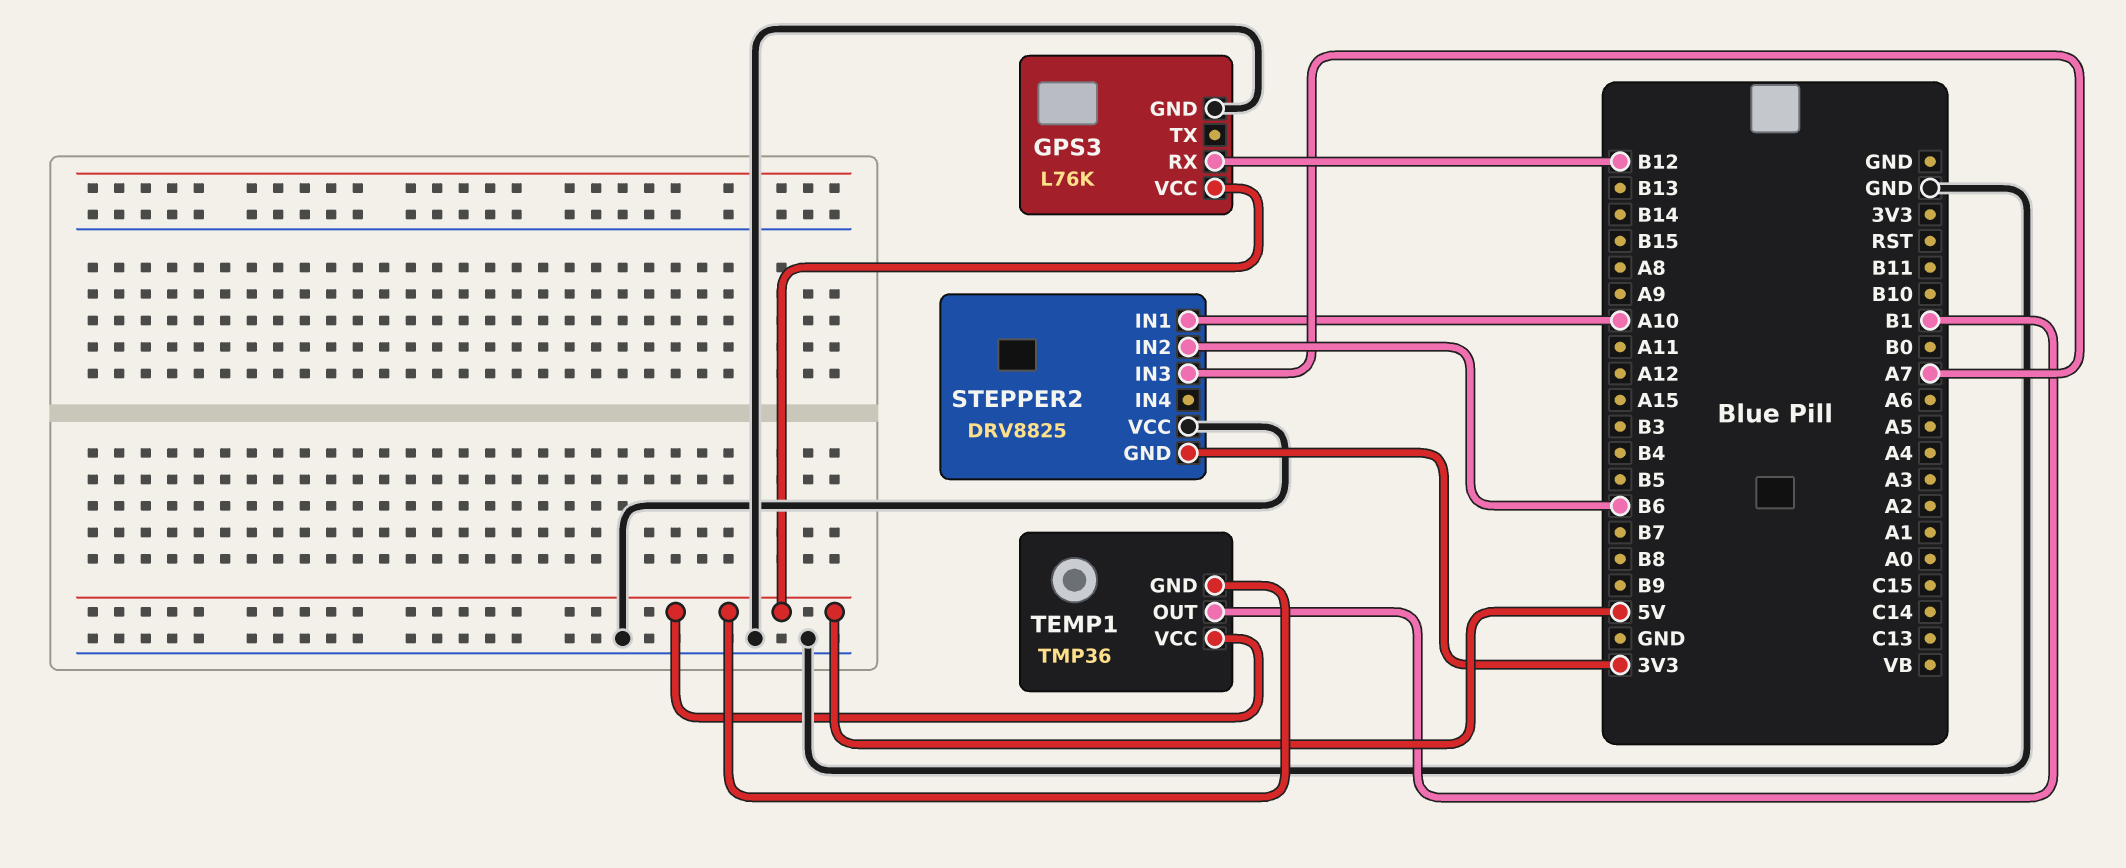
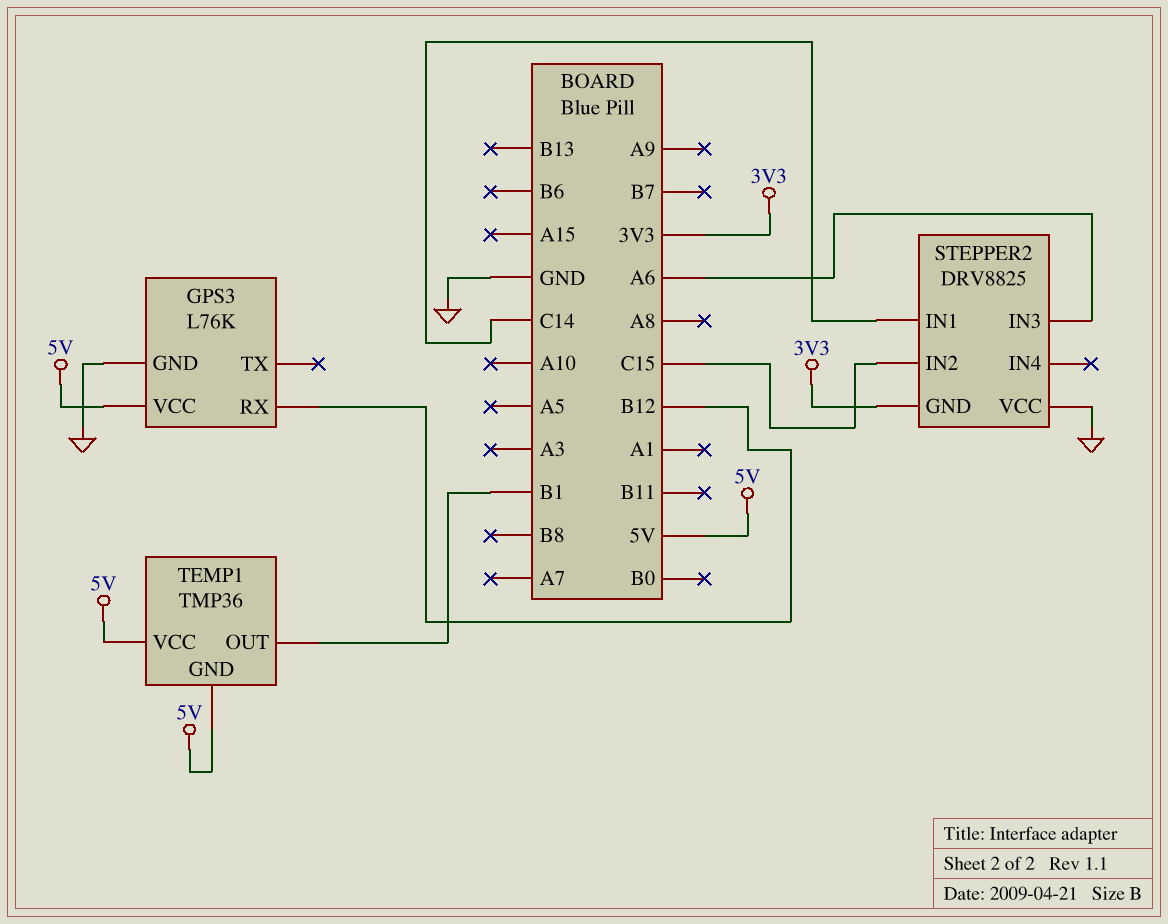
STEPPER2 pin IN1: A10 -> C14
STEPPER2 pin IN2: B6 -> C15
STEPPER2 pin IN3: A7 -> A6

